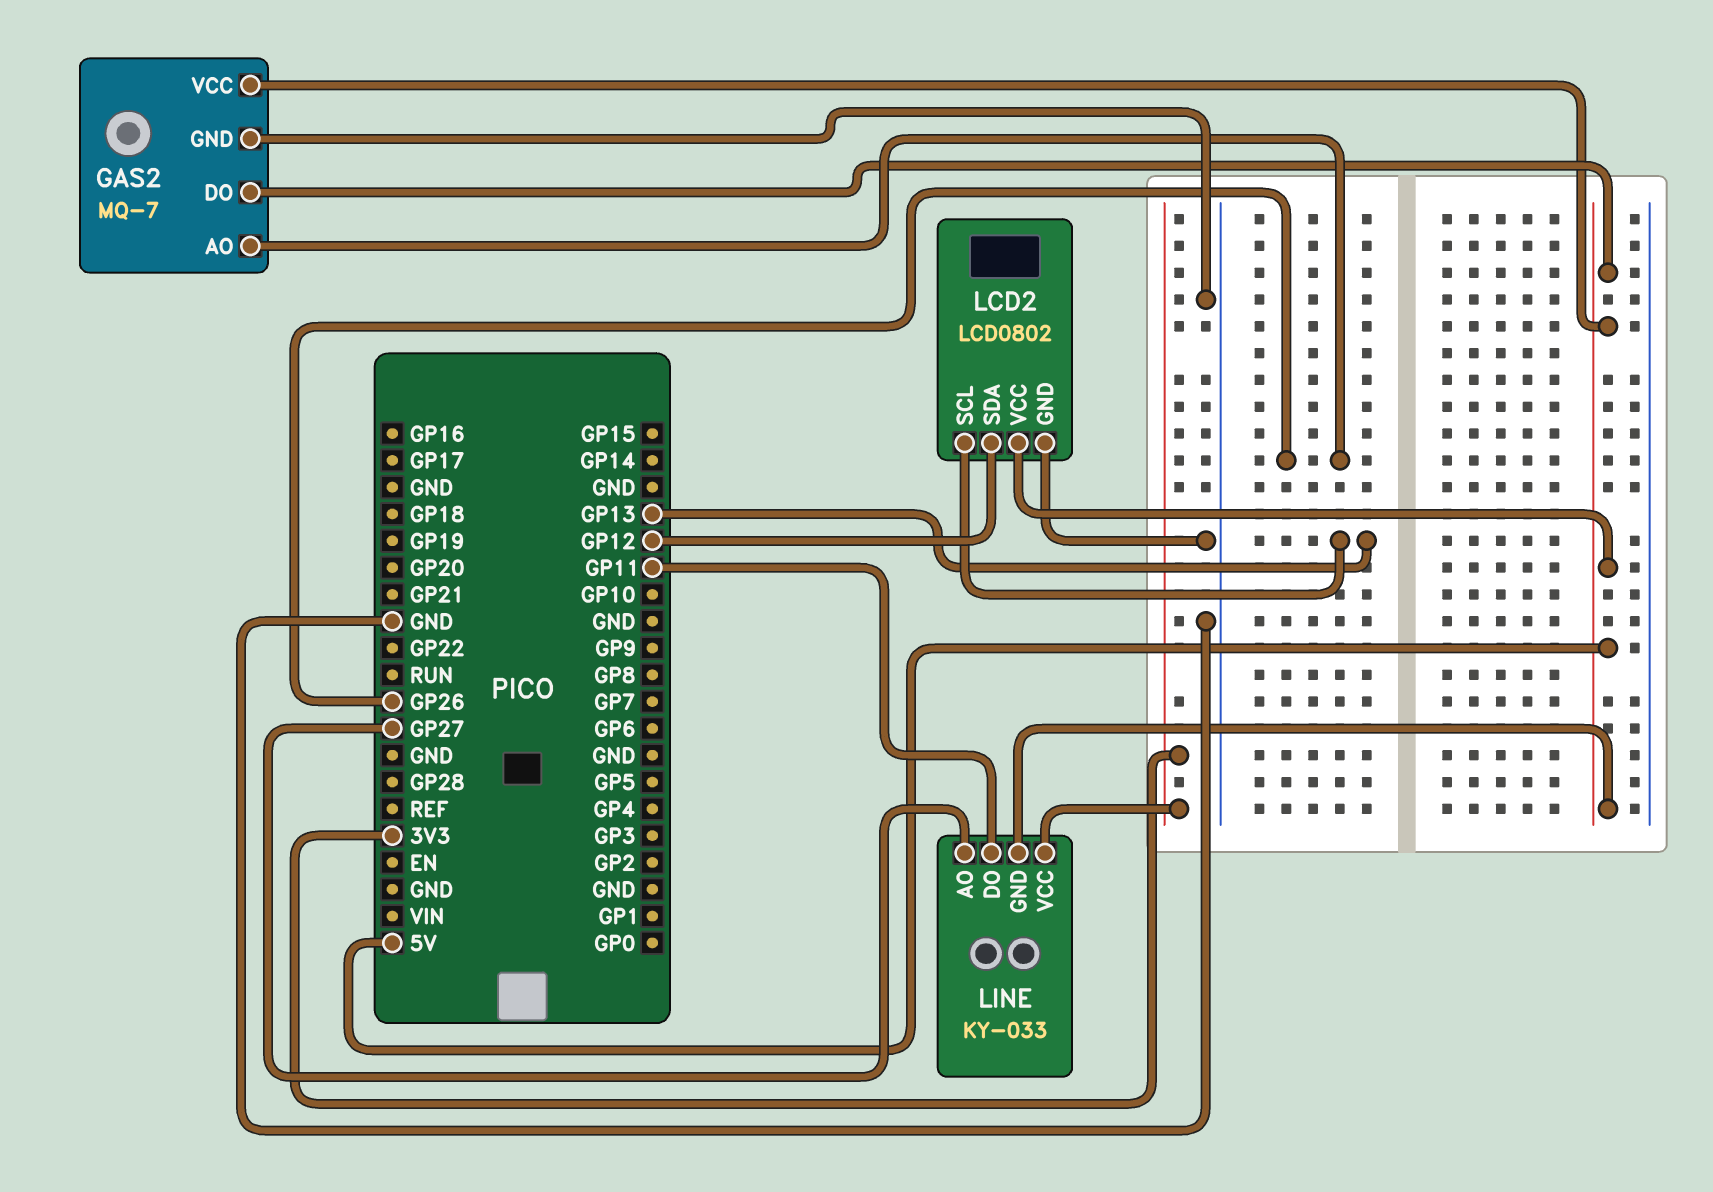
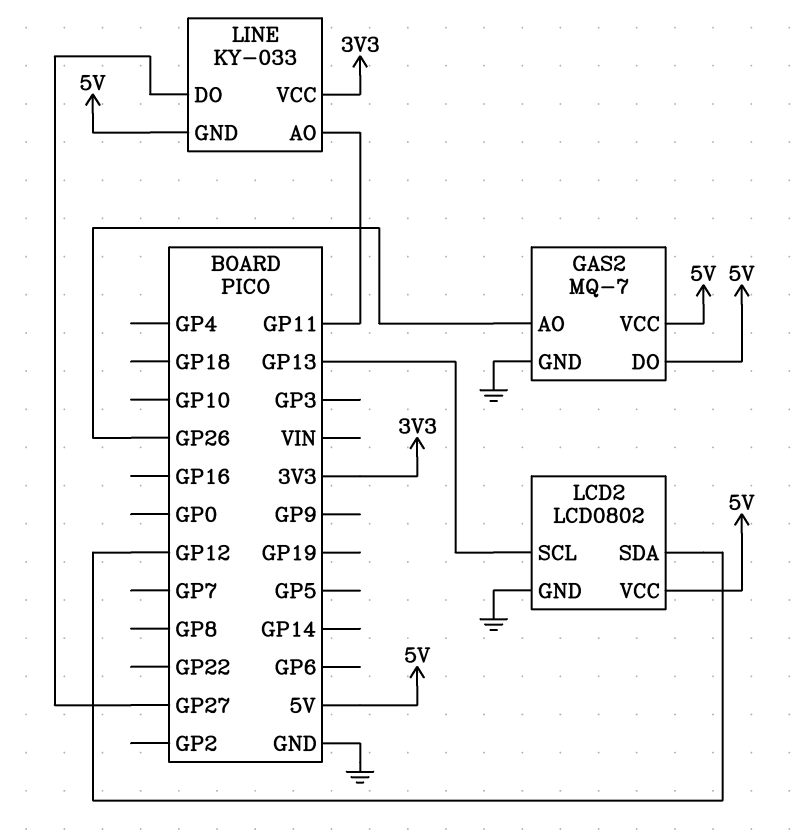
LINE pin AO: GP27 -> GP11
LINE pin DO: GP11 -> GP27

